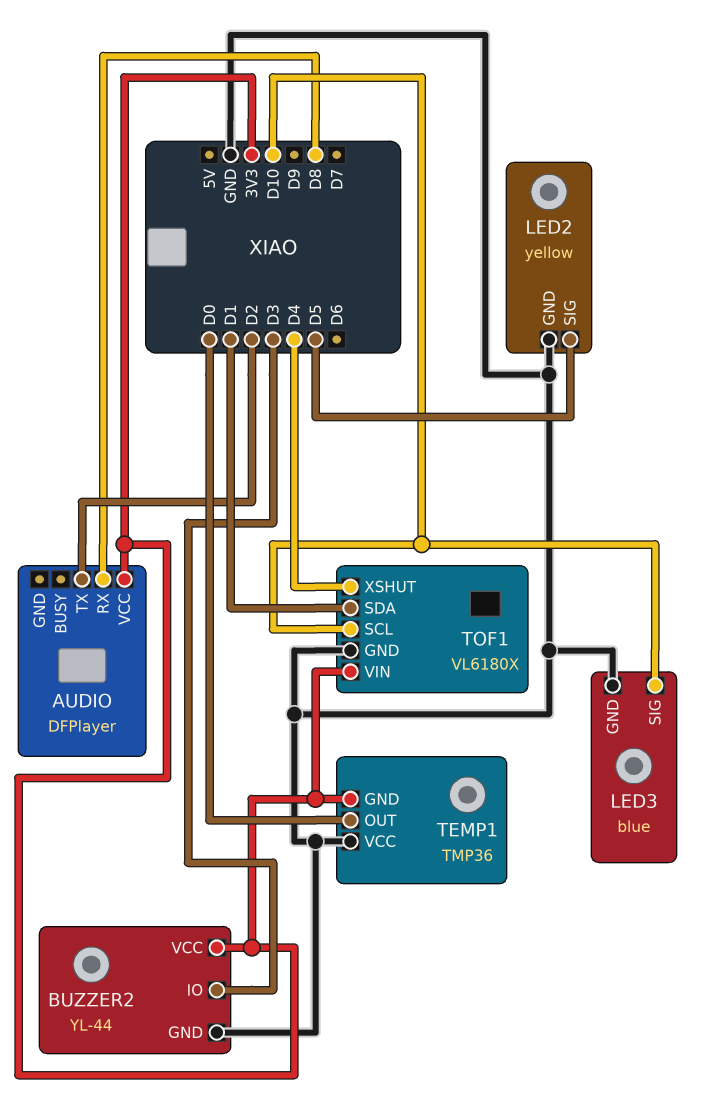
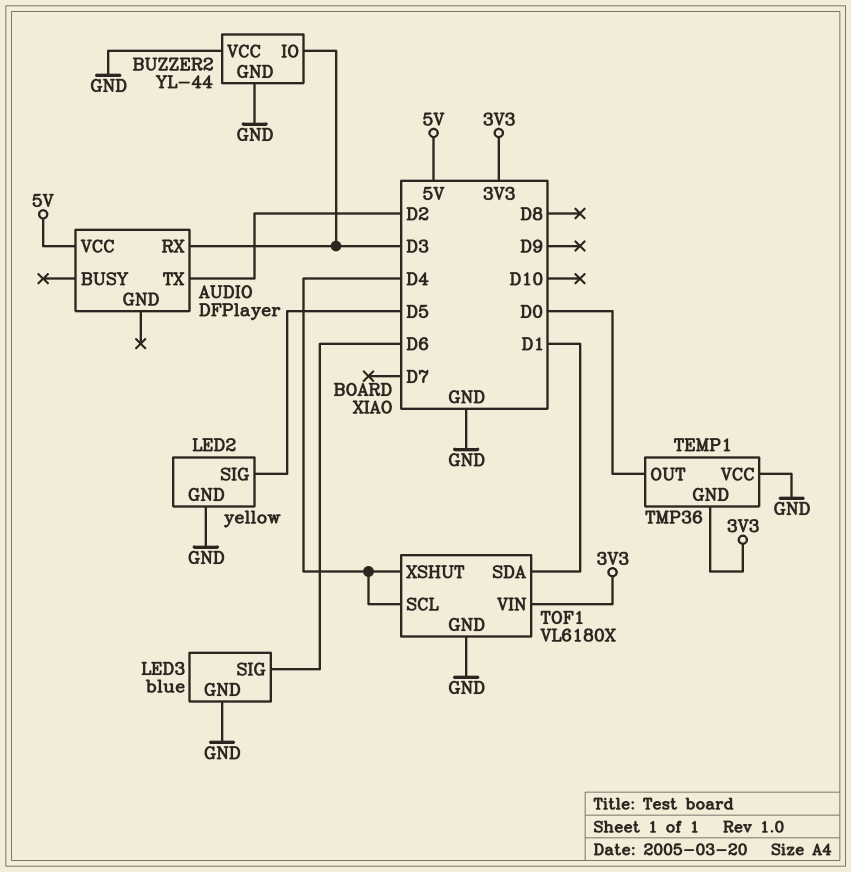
AUDIO pin RX: D8 -> D3
AUDIO pin VCC: 3V3 -> 5V
BUZZER2 pin VCC: 3V3 -> GND
LED3 pin SIG: D10 -> D6
TOF1 pin SCL: D10 -> D4

